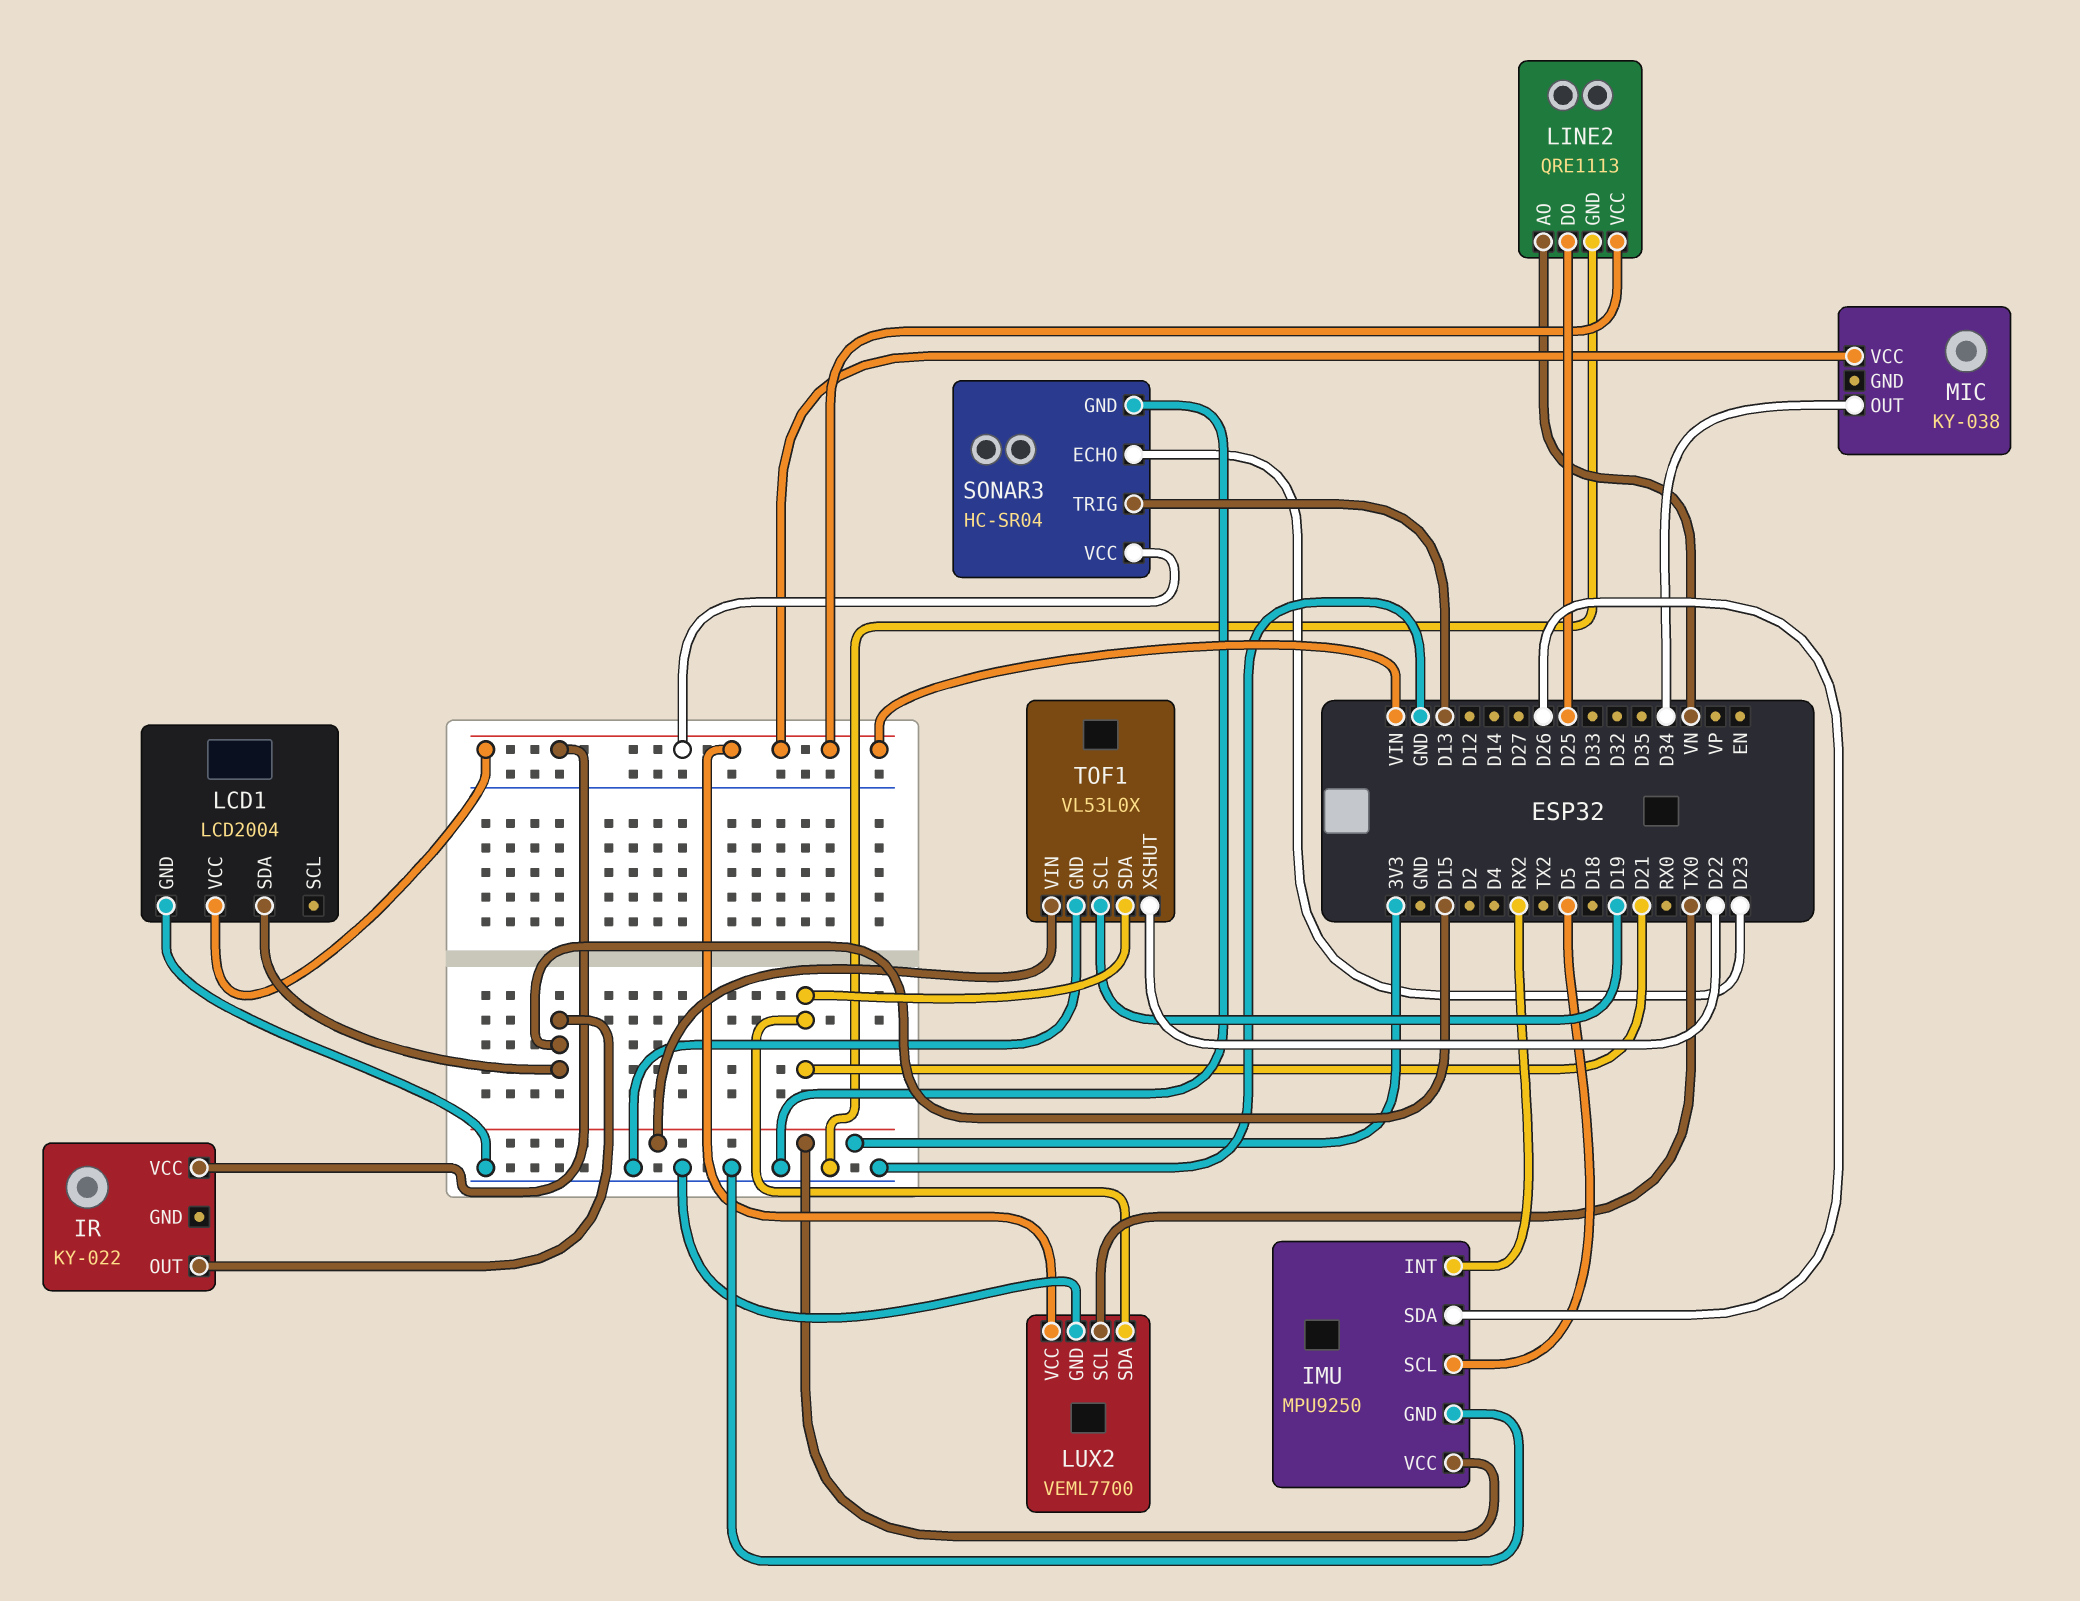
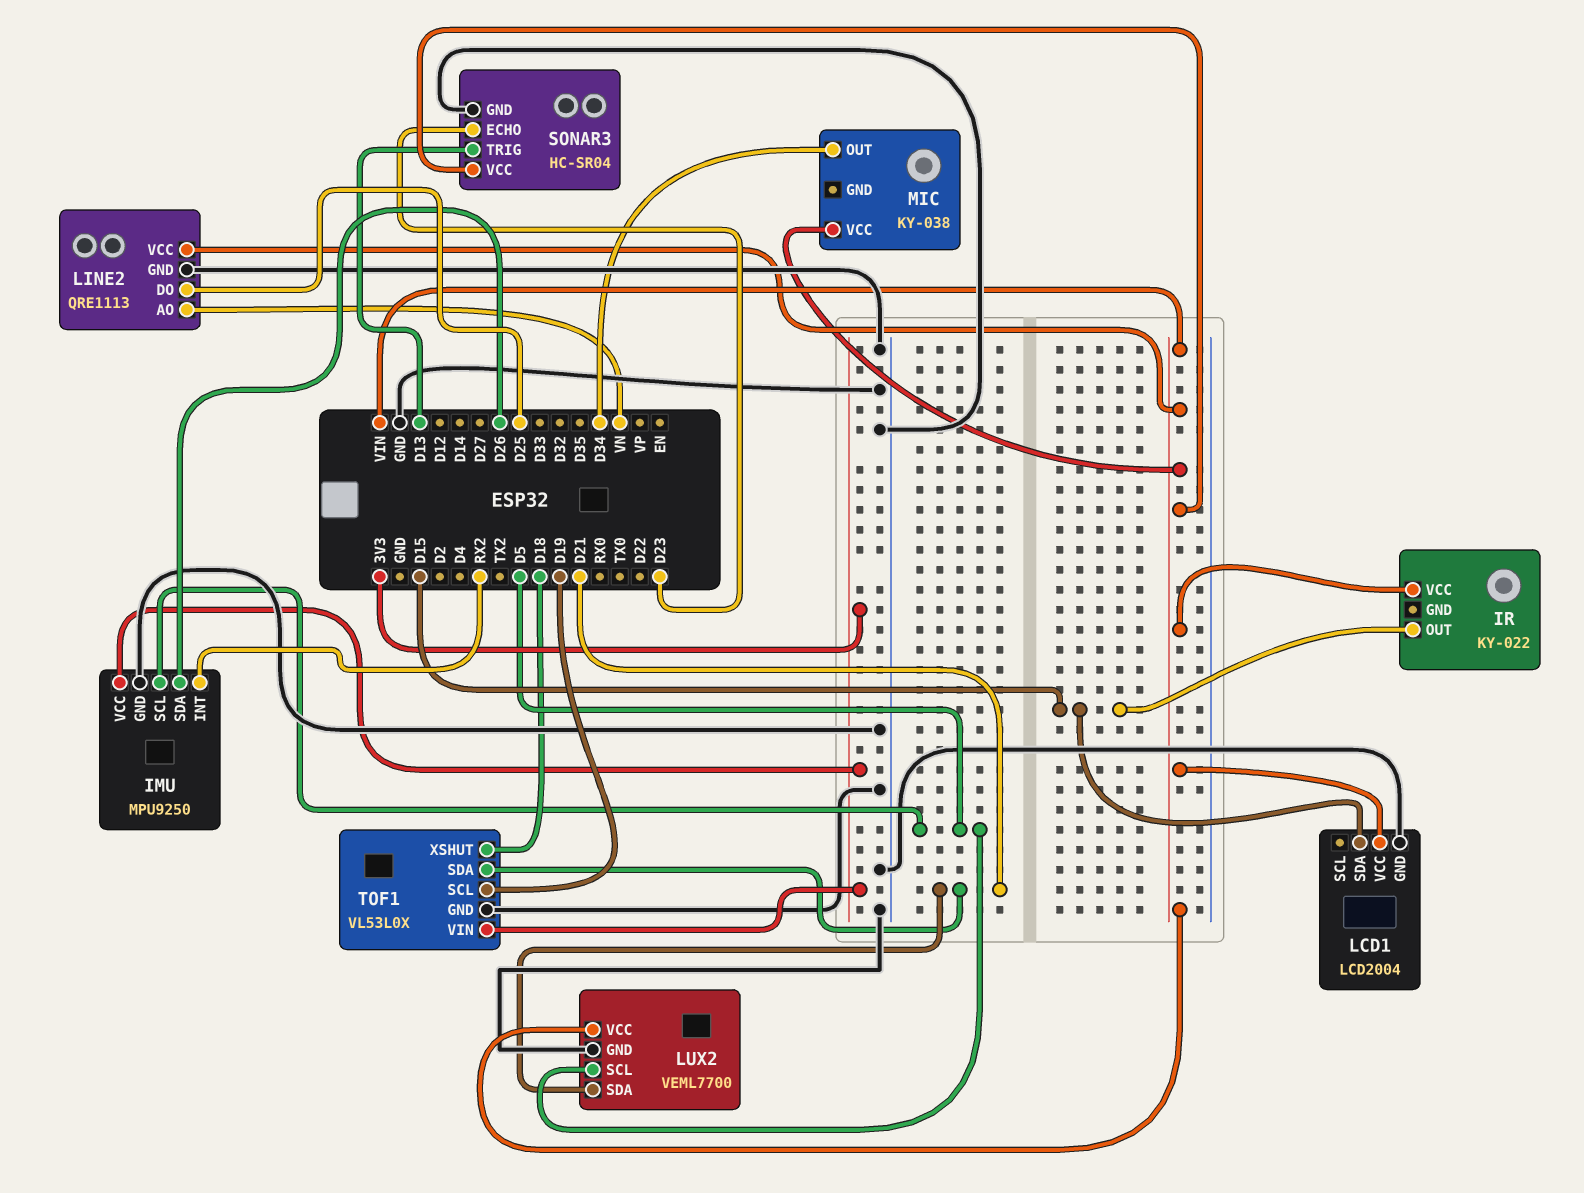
LUX2 pin SCL: TX0 -> D5
TOF1 pin XSHUT: D22 -> D18

